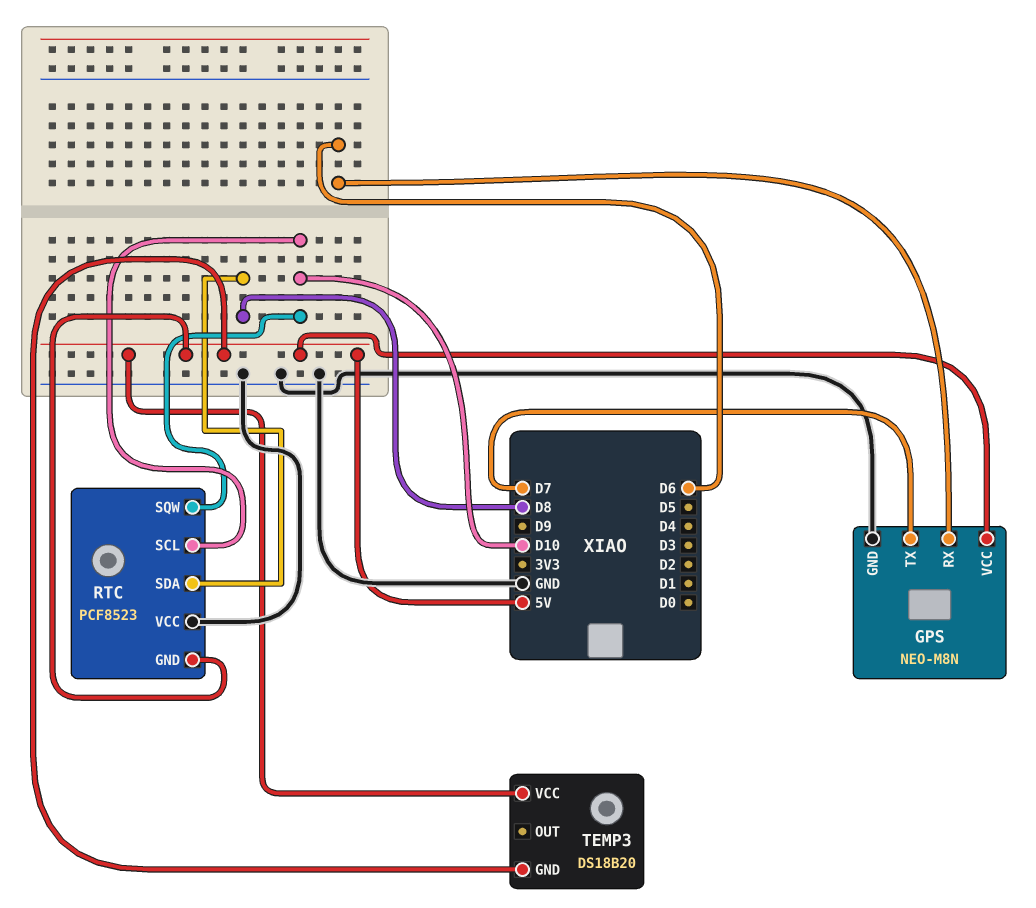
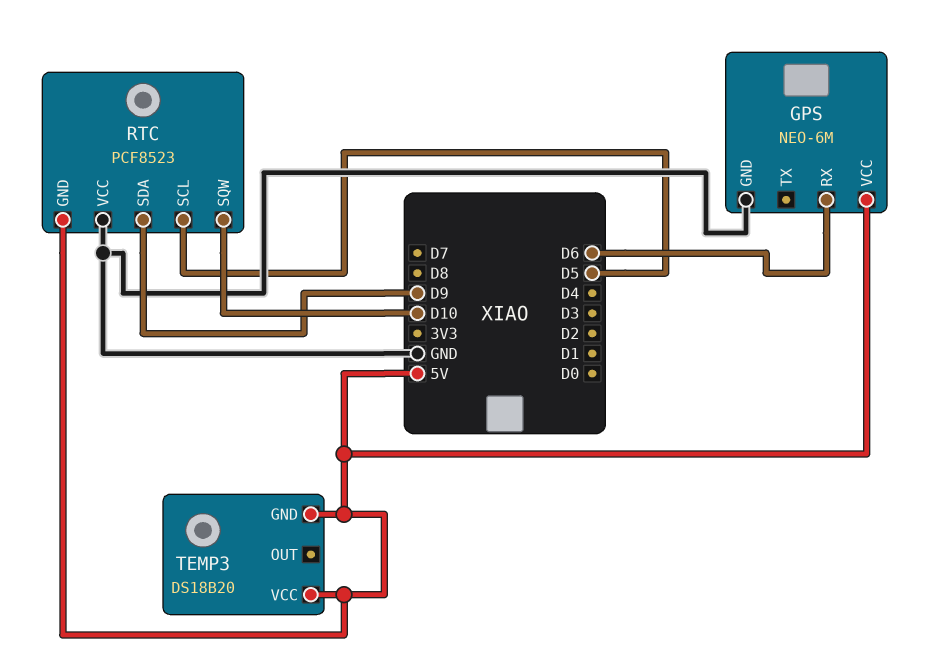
GPS: NEO-M8N -> NEO-6M
GPS pin TX: D7 -> none
RTC pin SCL: D10 -> D5
RTC pin SDA: D8 -> D9

